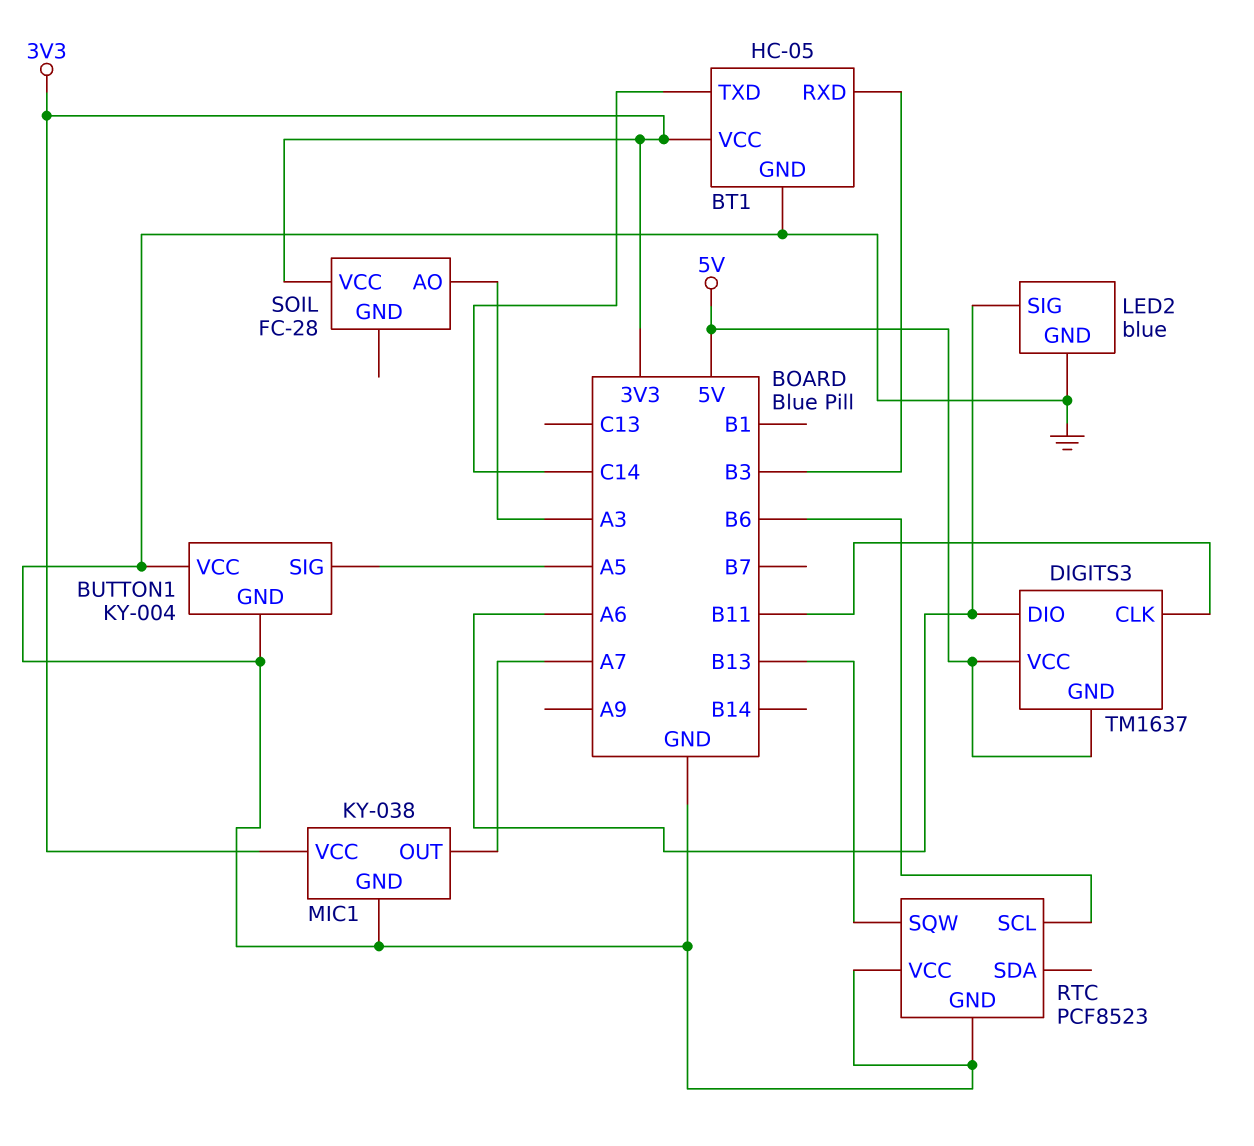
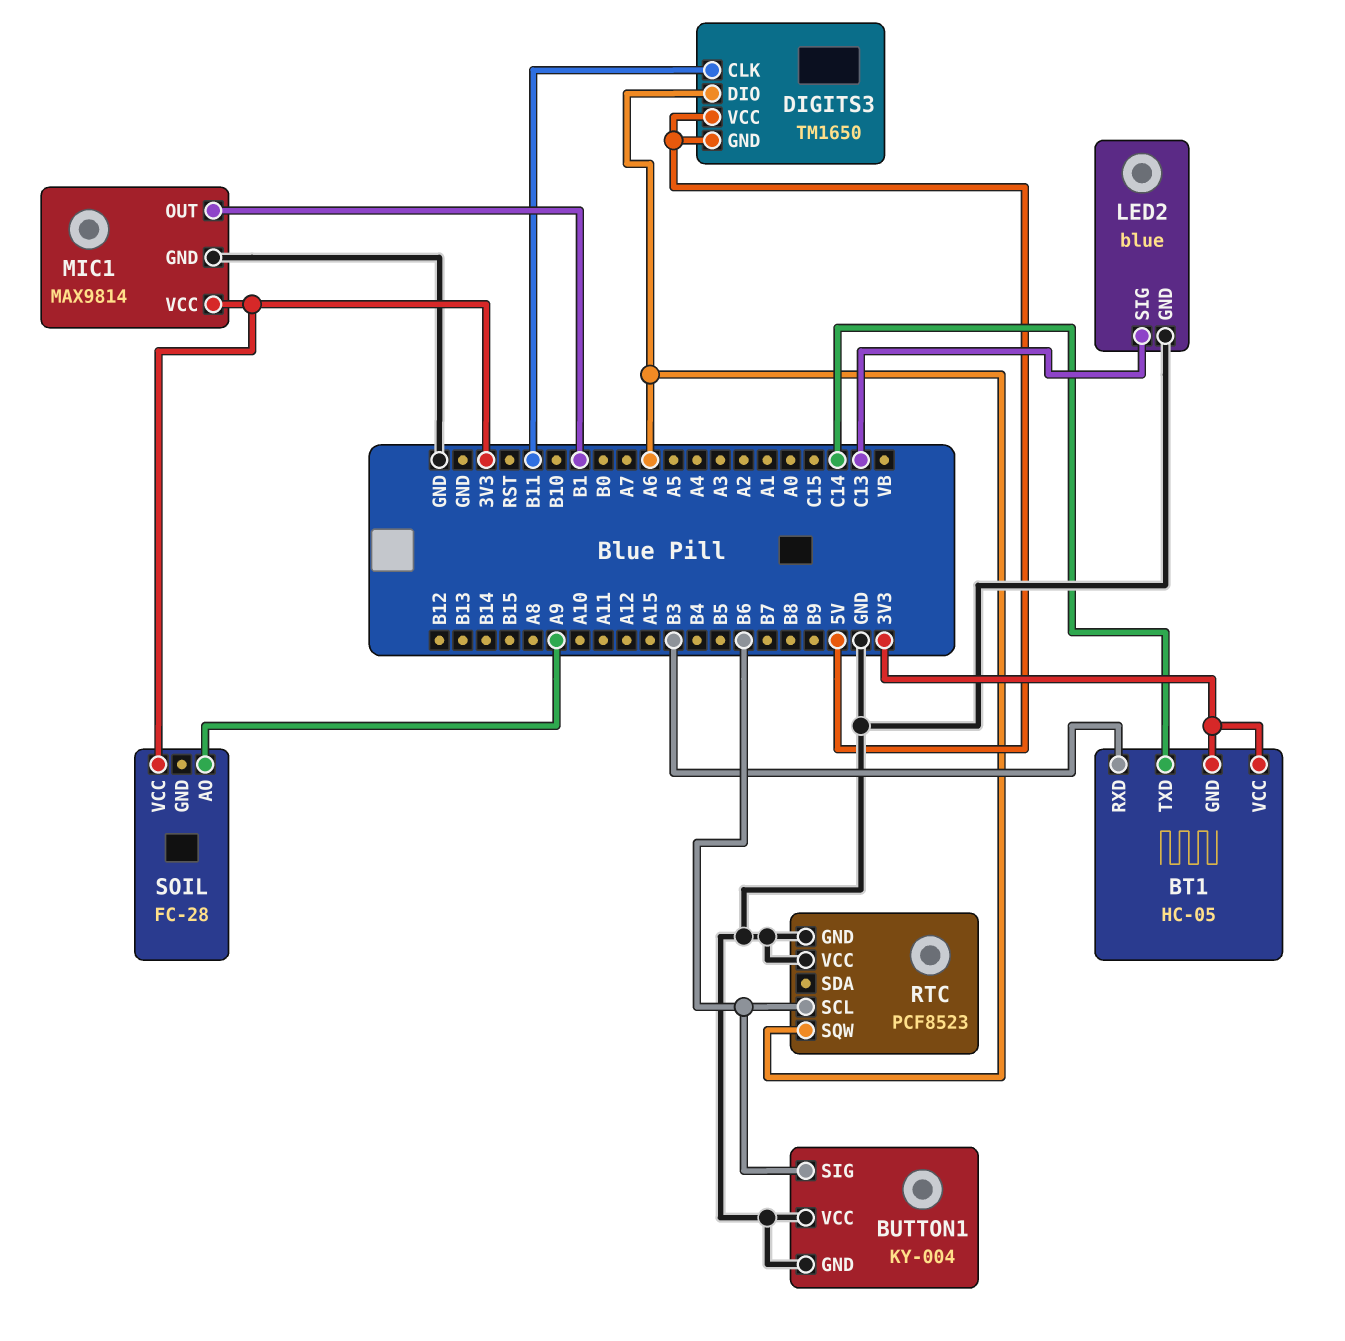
BT1 pin GND: GND -> 3V3
BUTTON1 pin SIG: A5 -> B6
DIGITS3: TM1637 -> TM1650
LED2 pin SIG: A6 -> C13
MIC1: KY-038 -> MAX9814
MIC1 pin OUT: A7 -> B1
RTC pin SQW: B13 -> A6
SOIL pin AO: A3 -> A9

